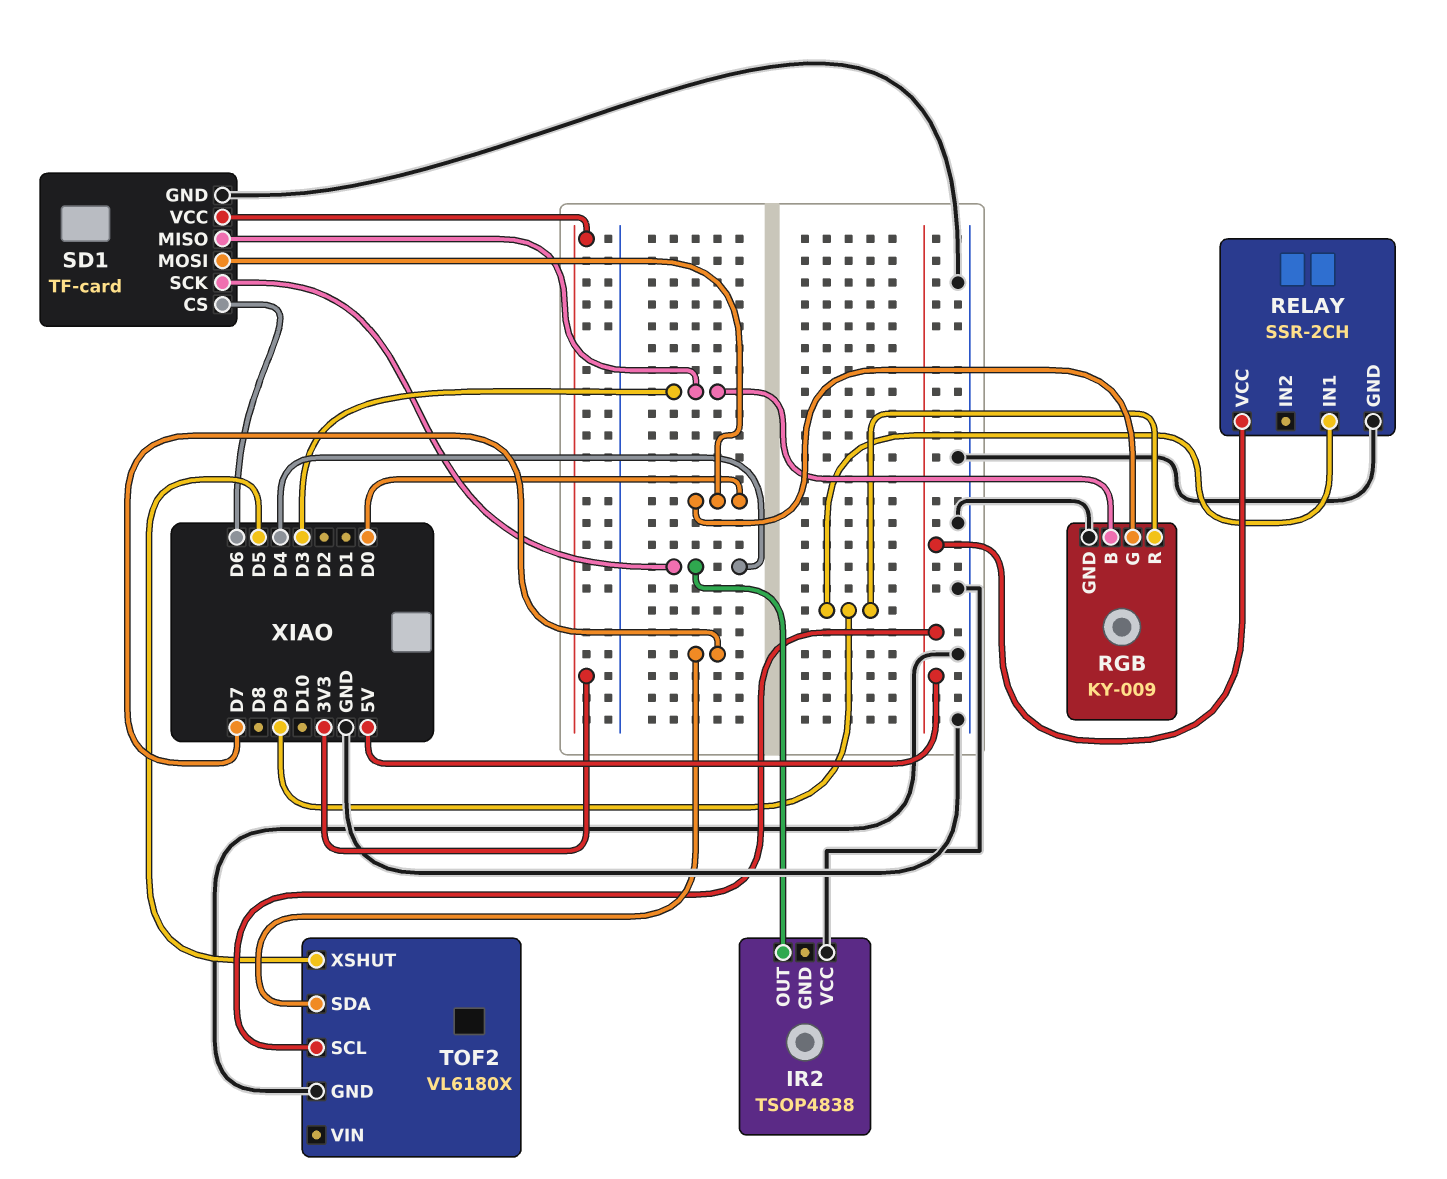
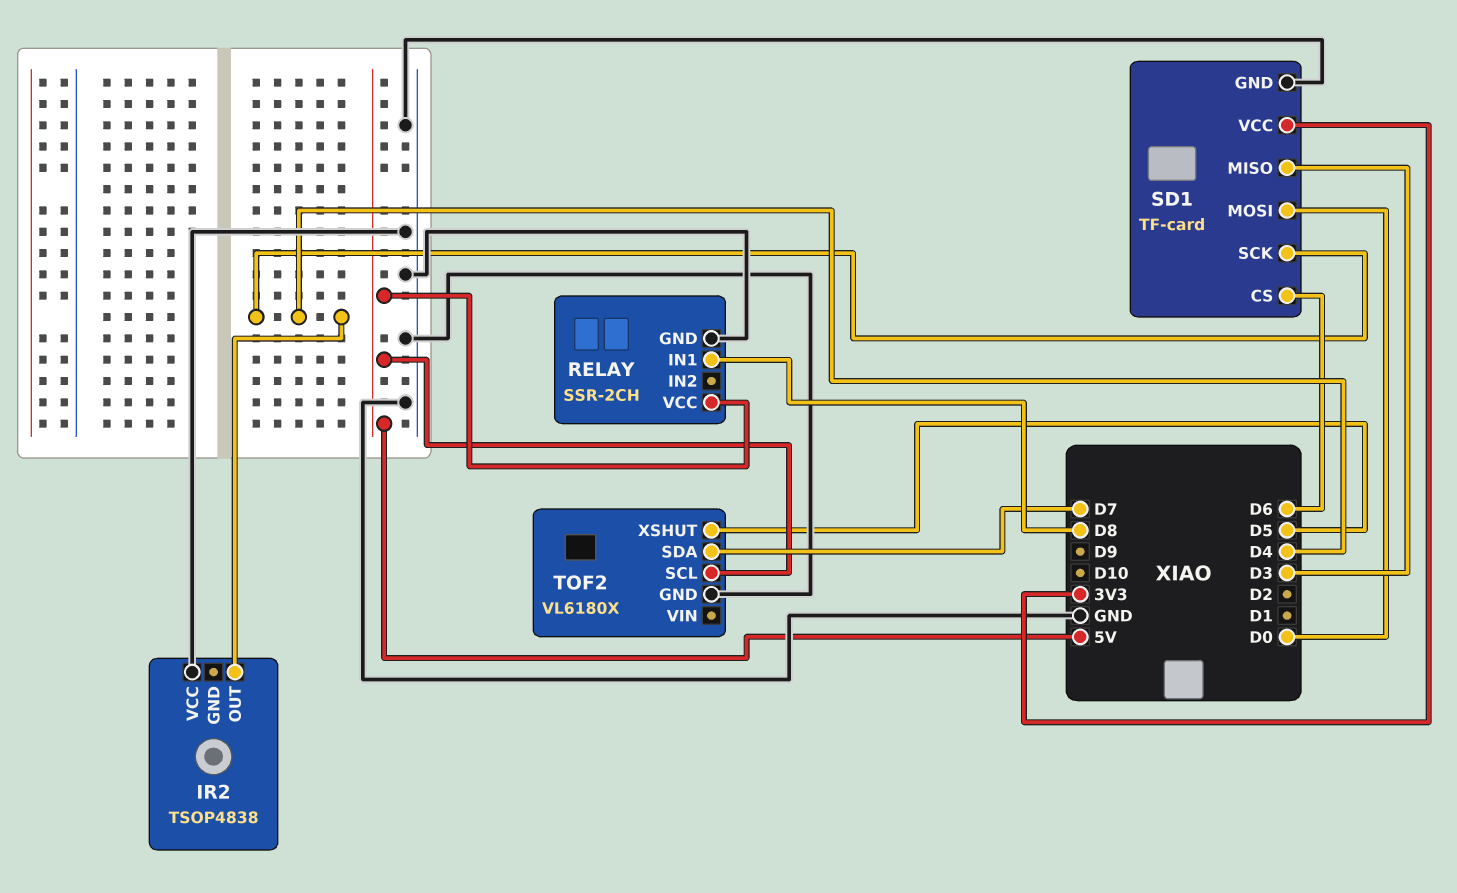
RELAY pin IN1: D9 -> D8
RGB: KY-009 -> none
RGB pin B: D3 -> none
RGB pin G: D0 -> none
RGB pin GND: GND -> none
RGB pin R: D9 -> none

